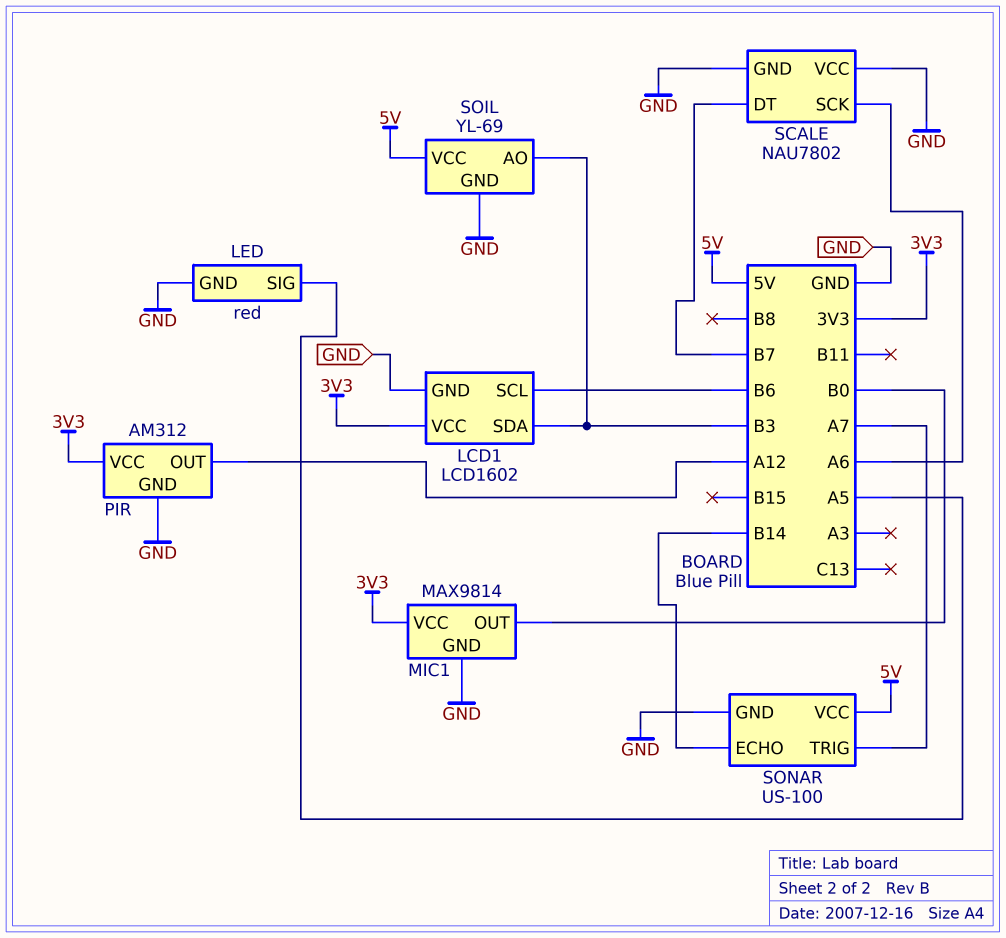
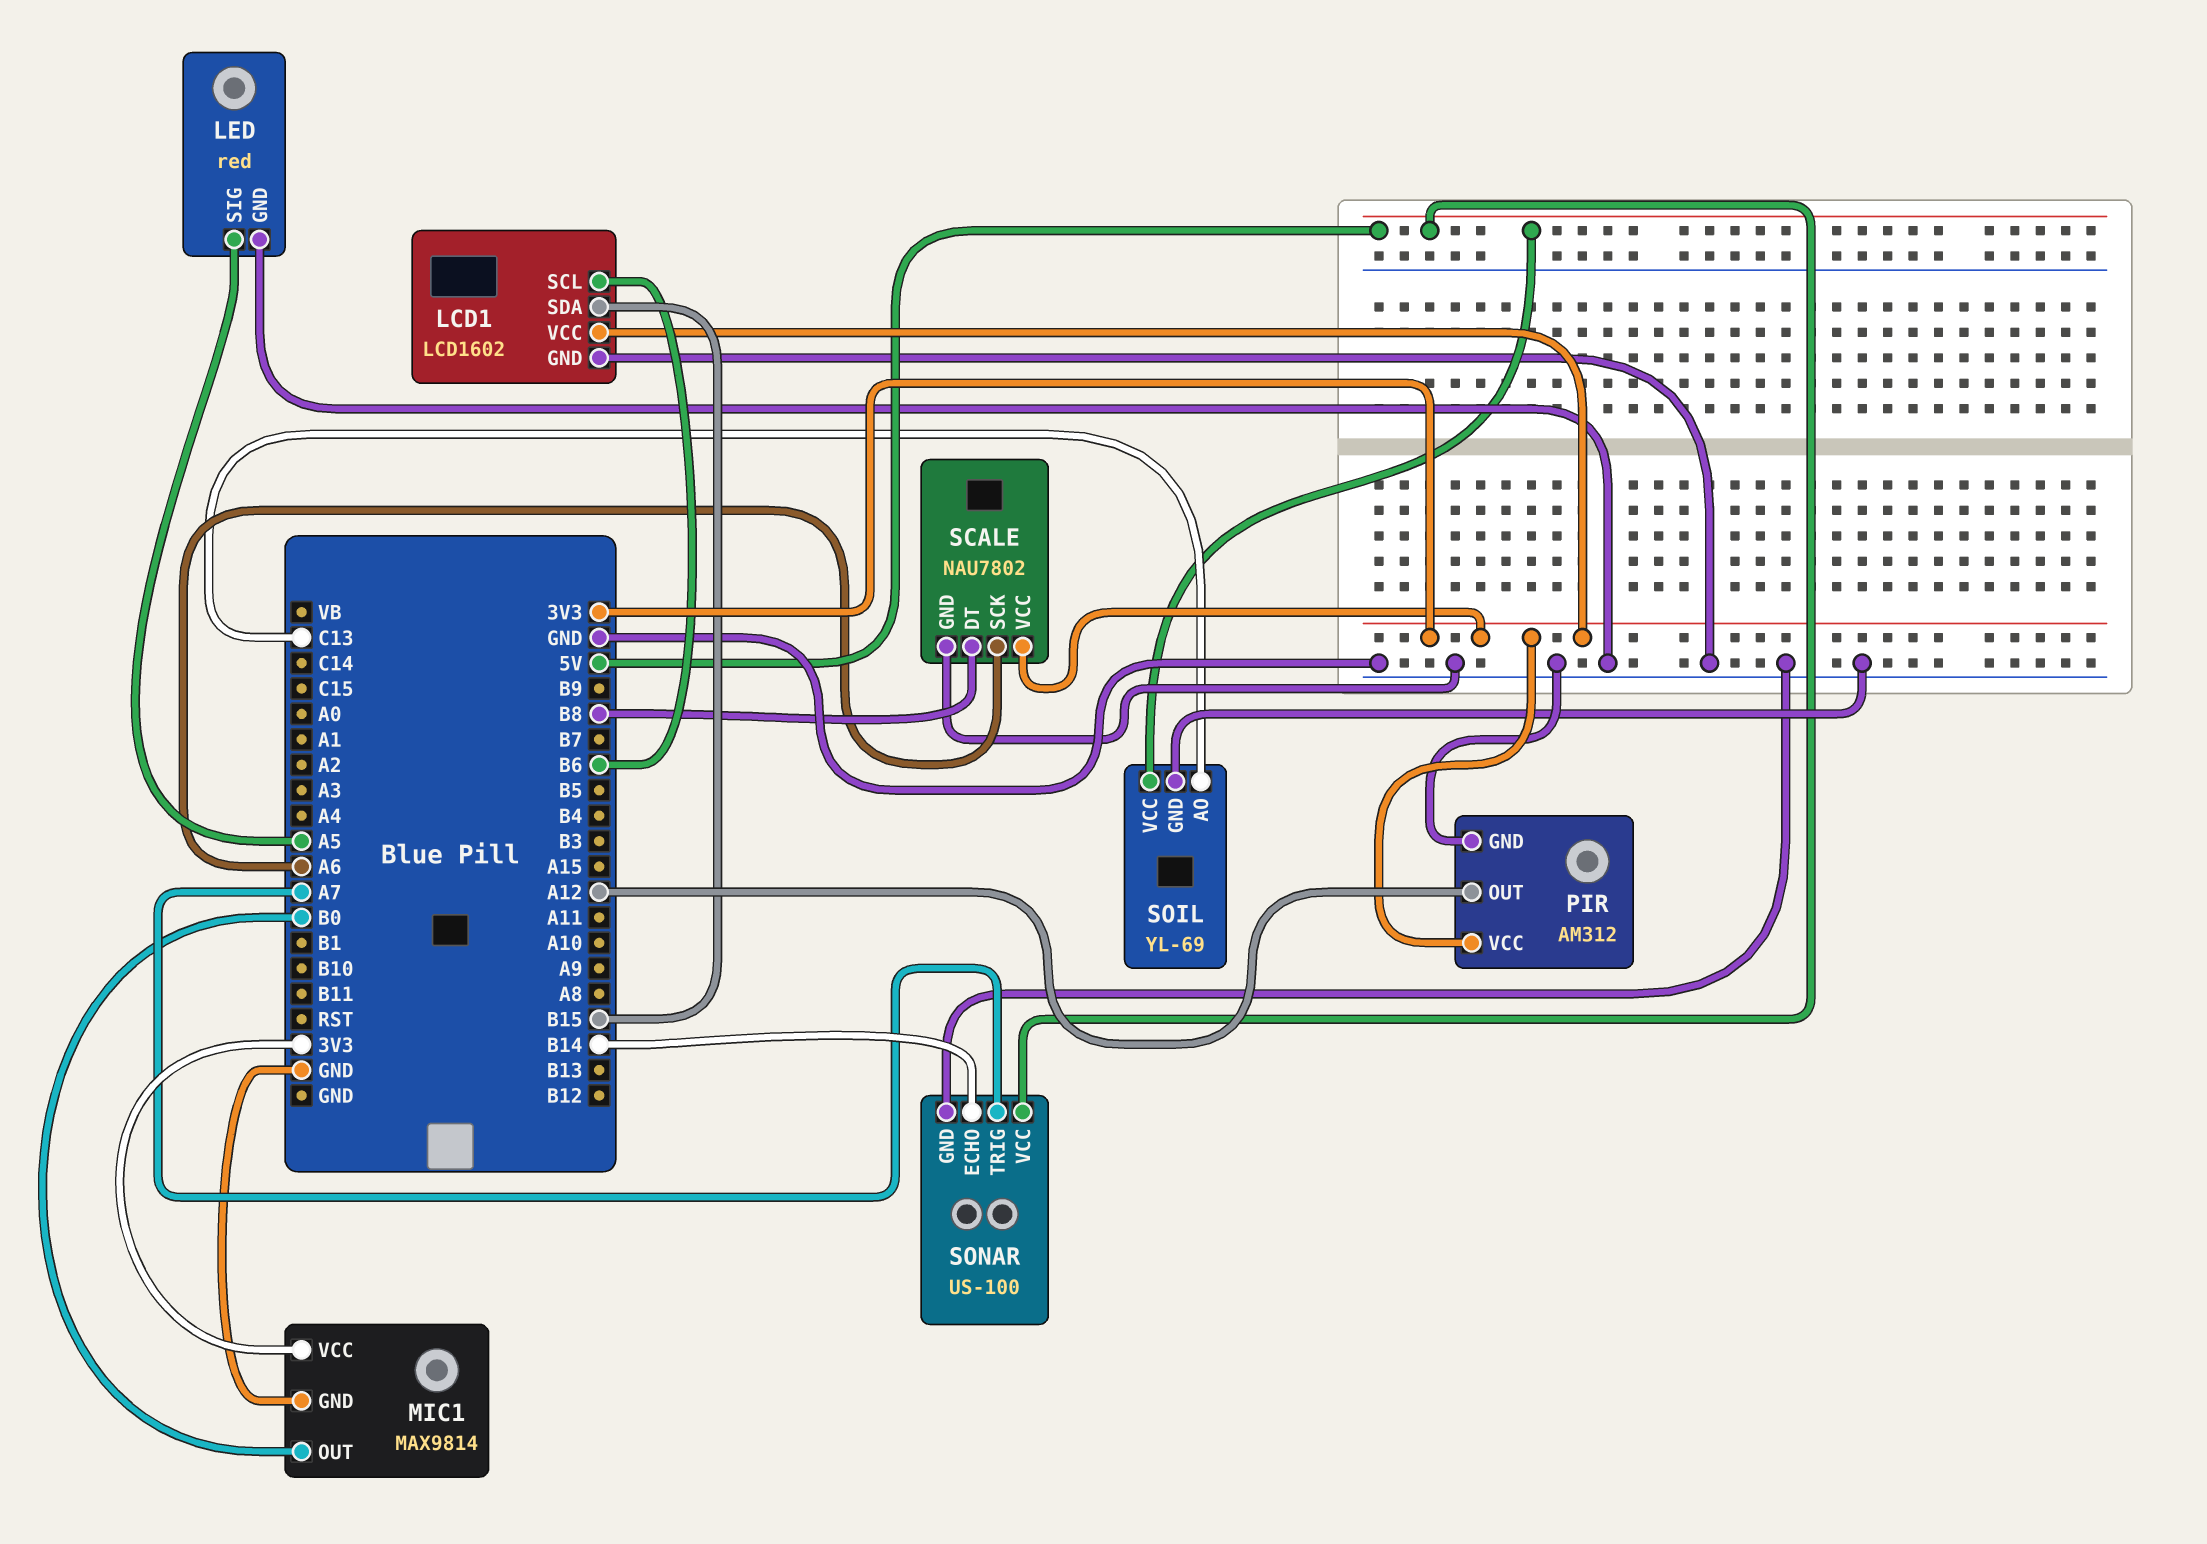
LCD1 pin SDA: B3 -> B15
SCALE pin DT: B7 -> B8
SCALE pin VCC: GND -> 3V3
SOIL pin AO: B3 -> C13

